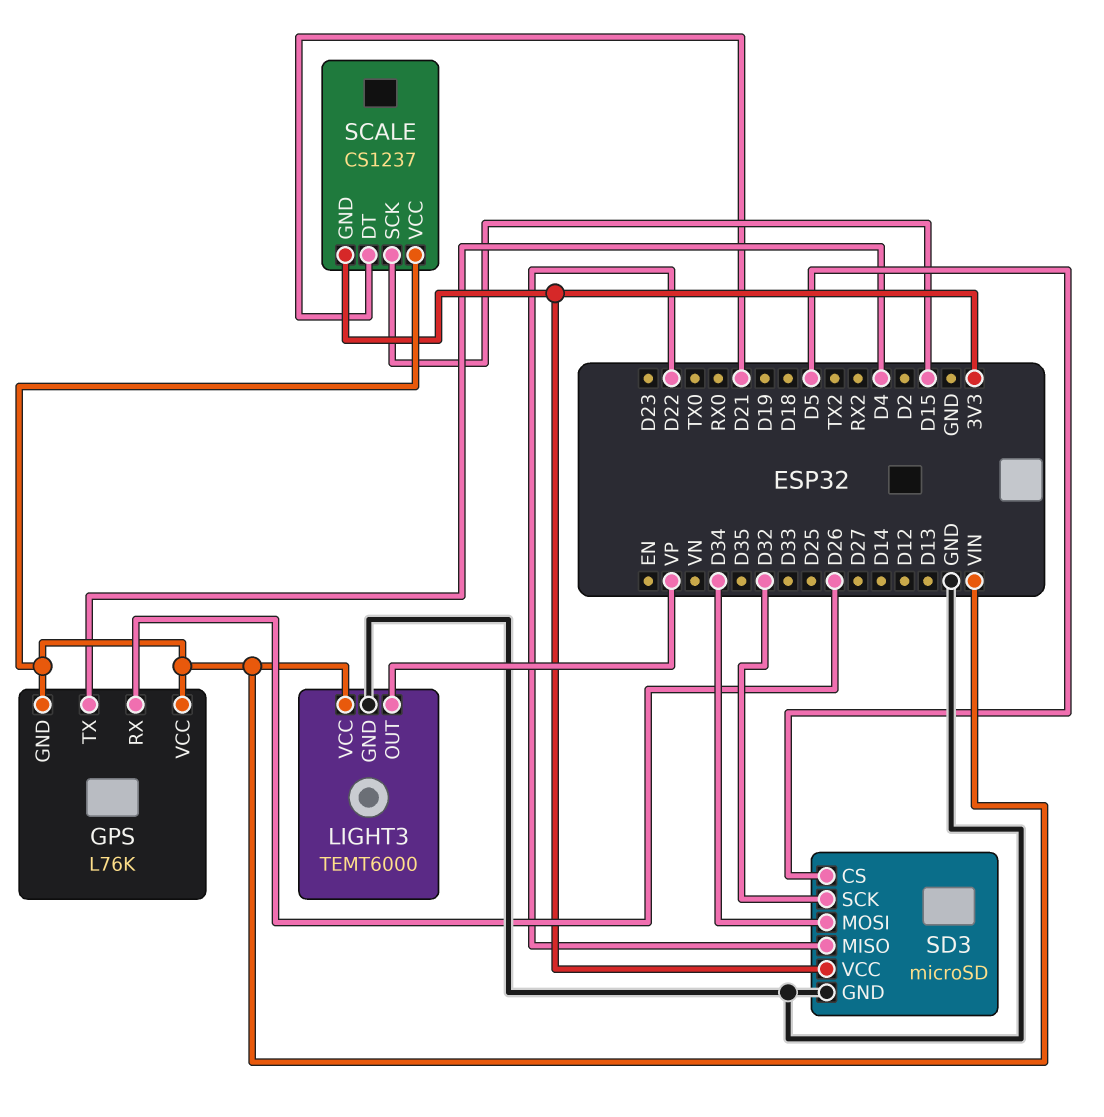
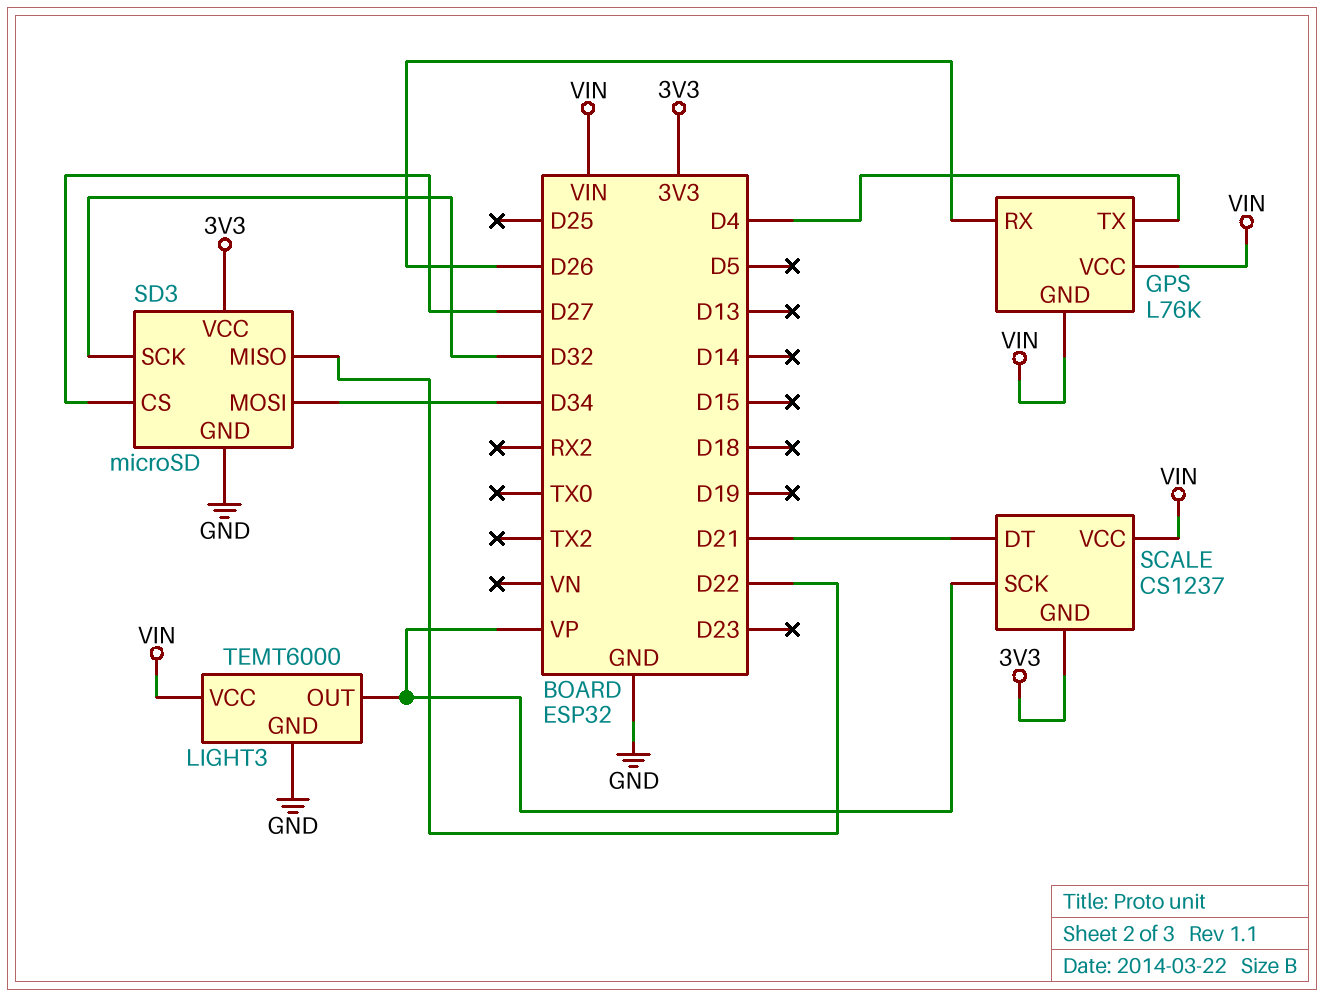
SCALE pin SCK: D15 -> VP
SD3 pin CS: D5 -> D27

